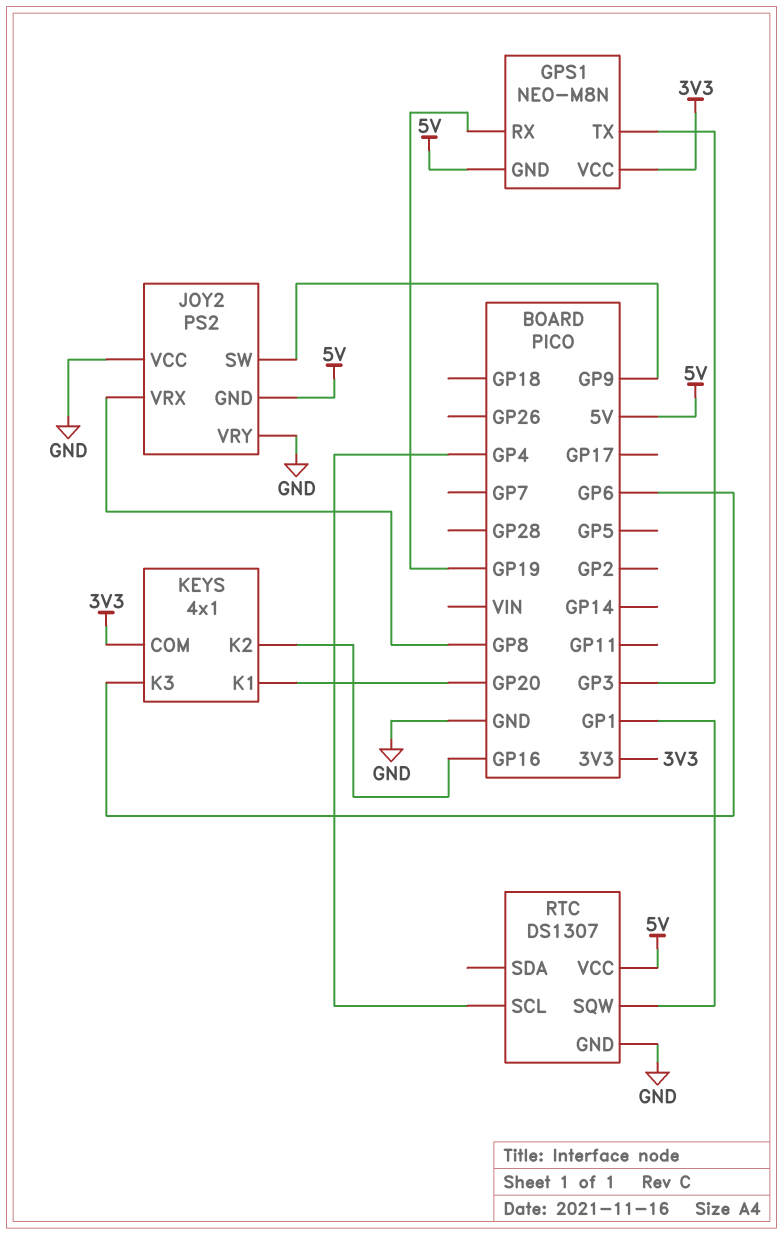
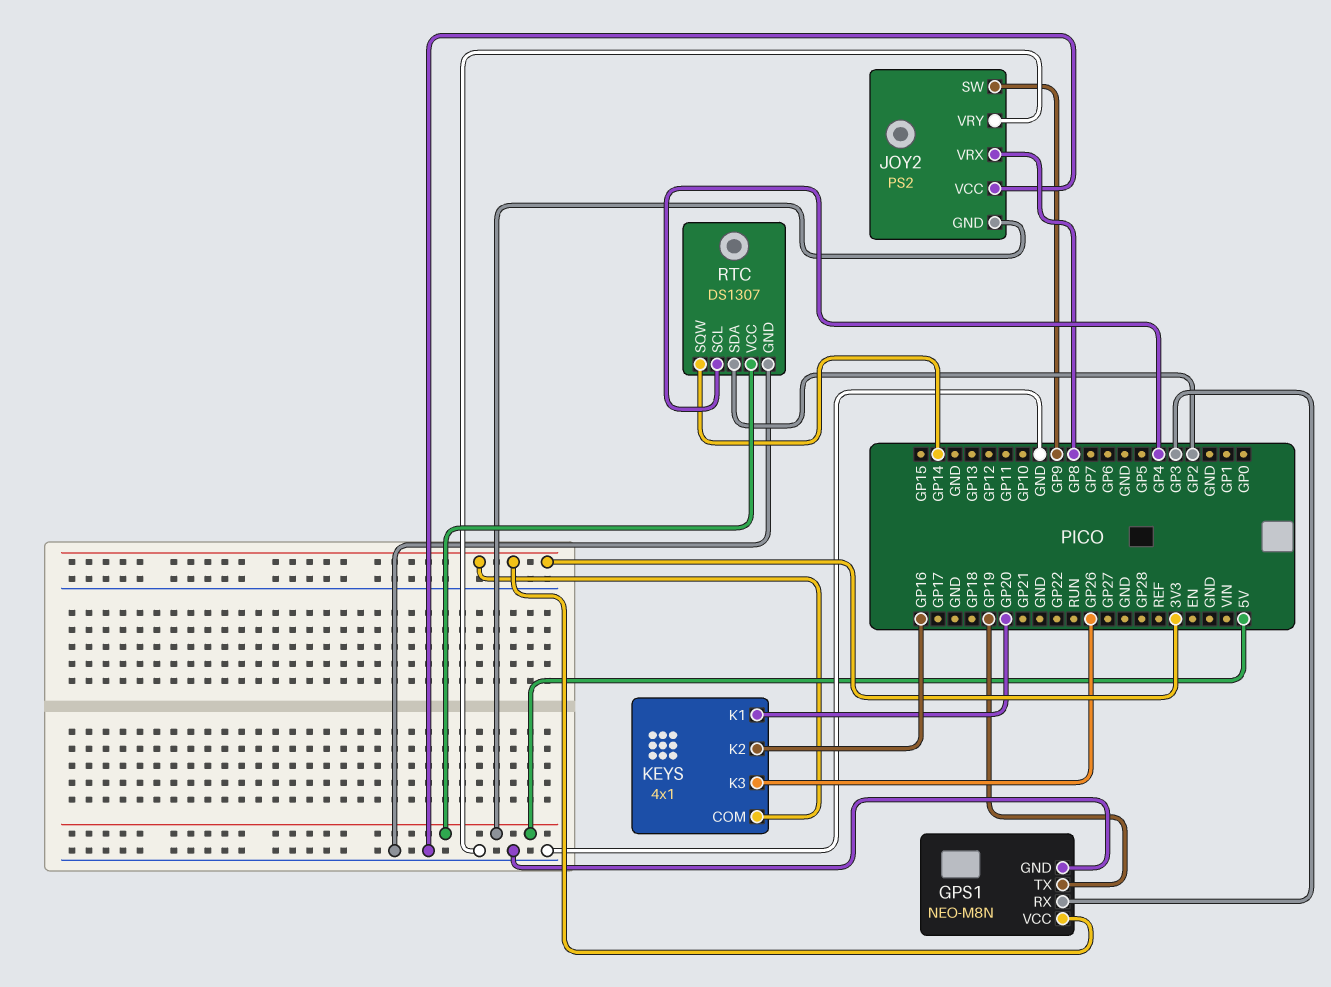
GPS1 pin GND: 5V -> GND
GPS1 pin RX: GP19 -> GP3
GPS1 pin TX: GP3 -> GP19
KEYS pin K3: GP6 -> GP26
RTC pin SDA: none -> GP2
RTC pin SQW: GP1 -> GP14

